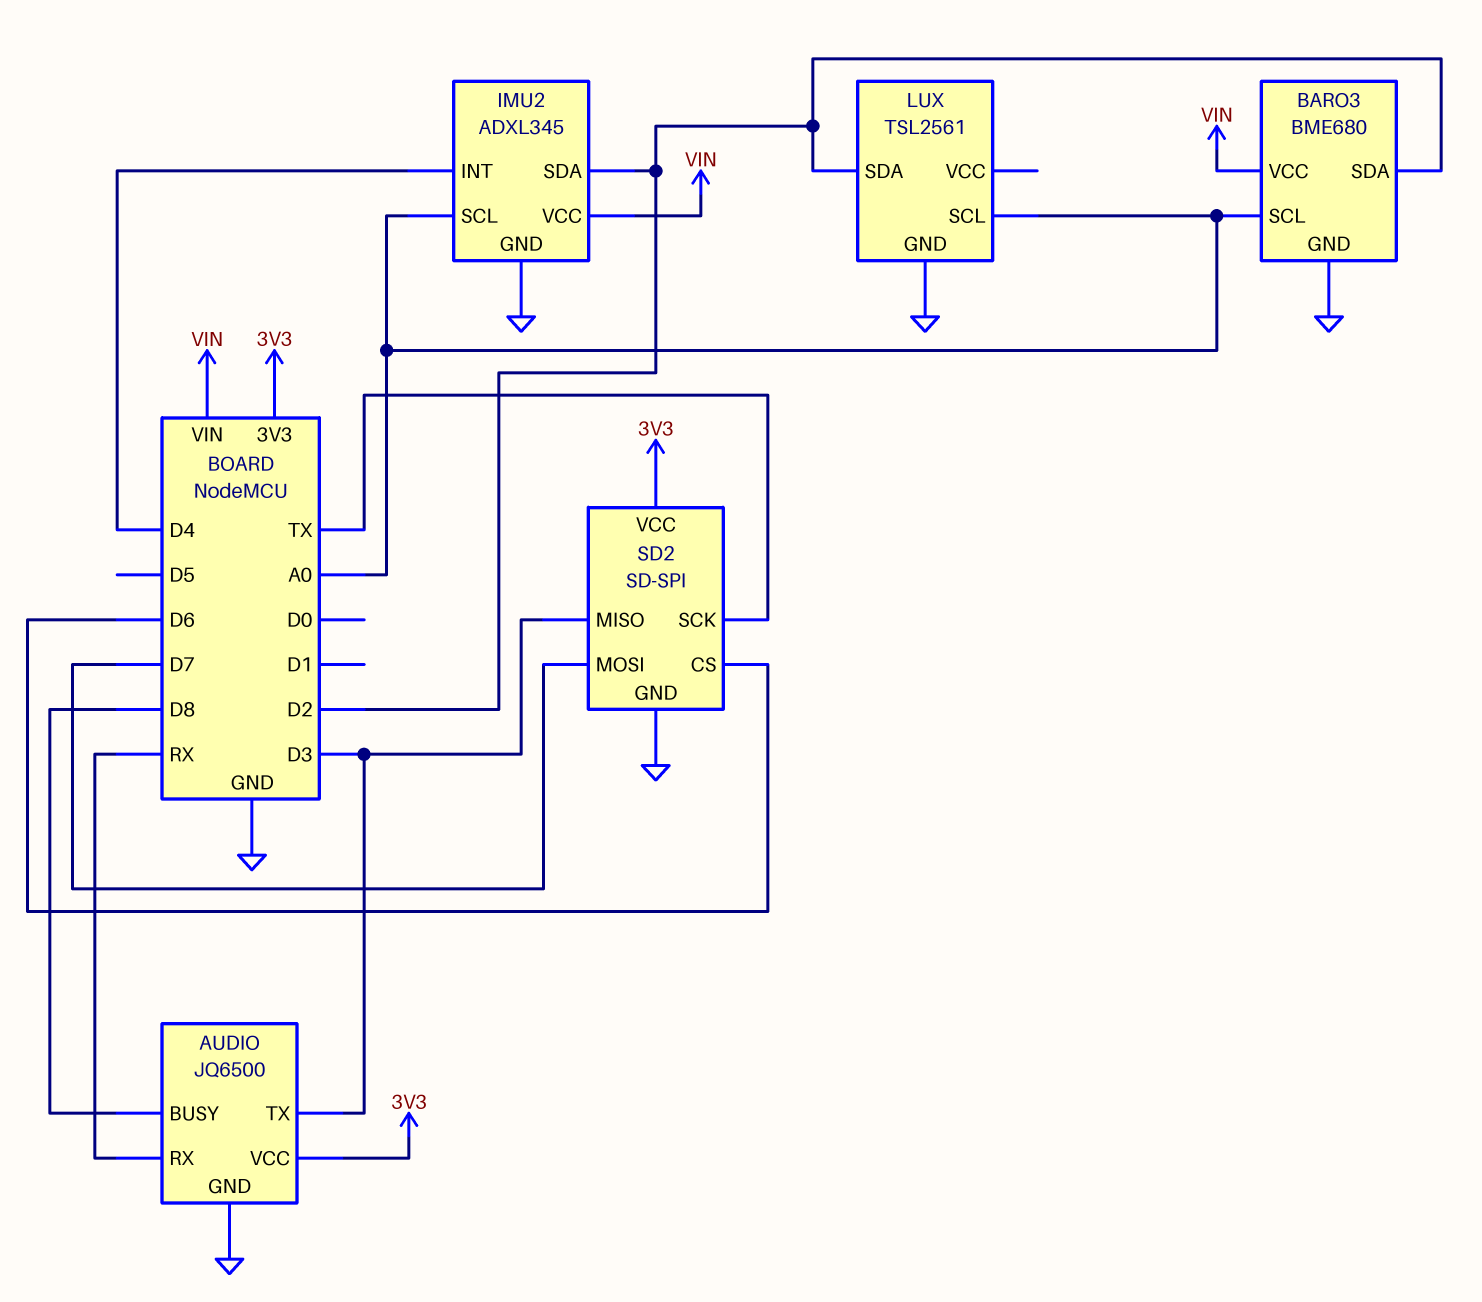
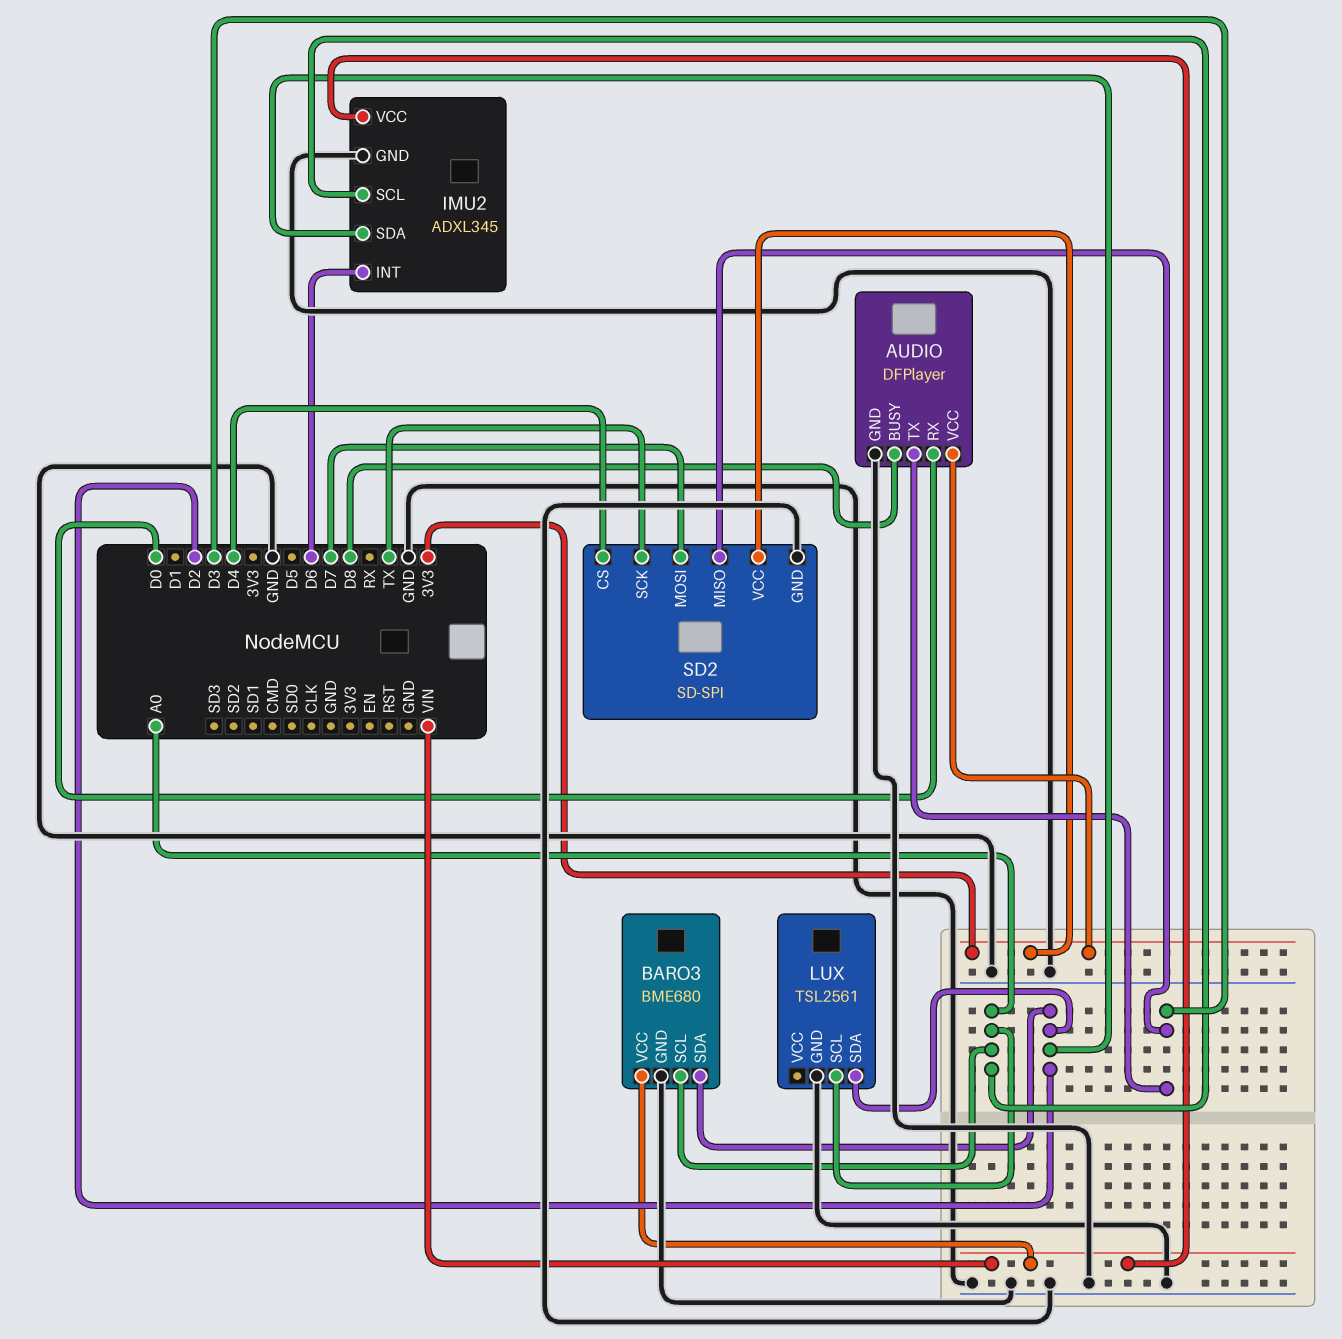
AUDIO: JQ6500 -> DFPlayer
AUDIO pin RX: RX -> D0
IMU2 pin INT: D4 -> D6
SD2 pin CS: D6 -> D4

